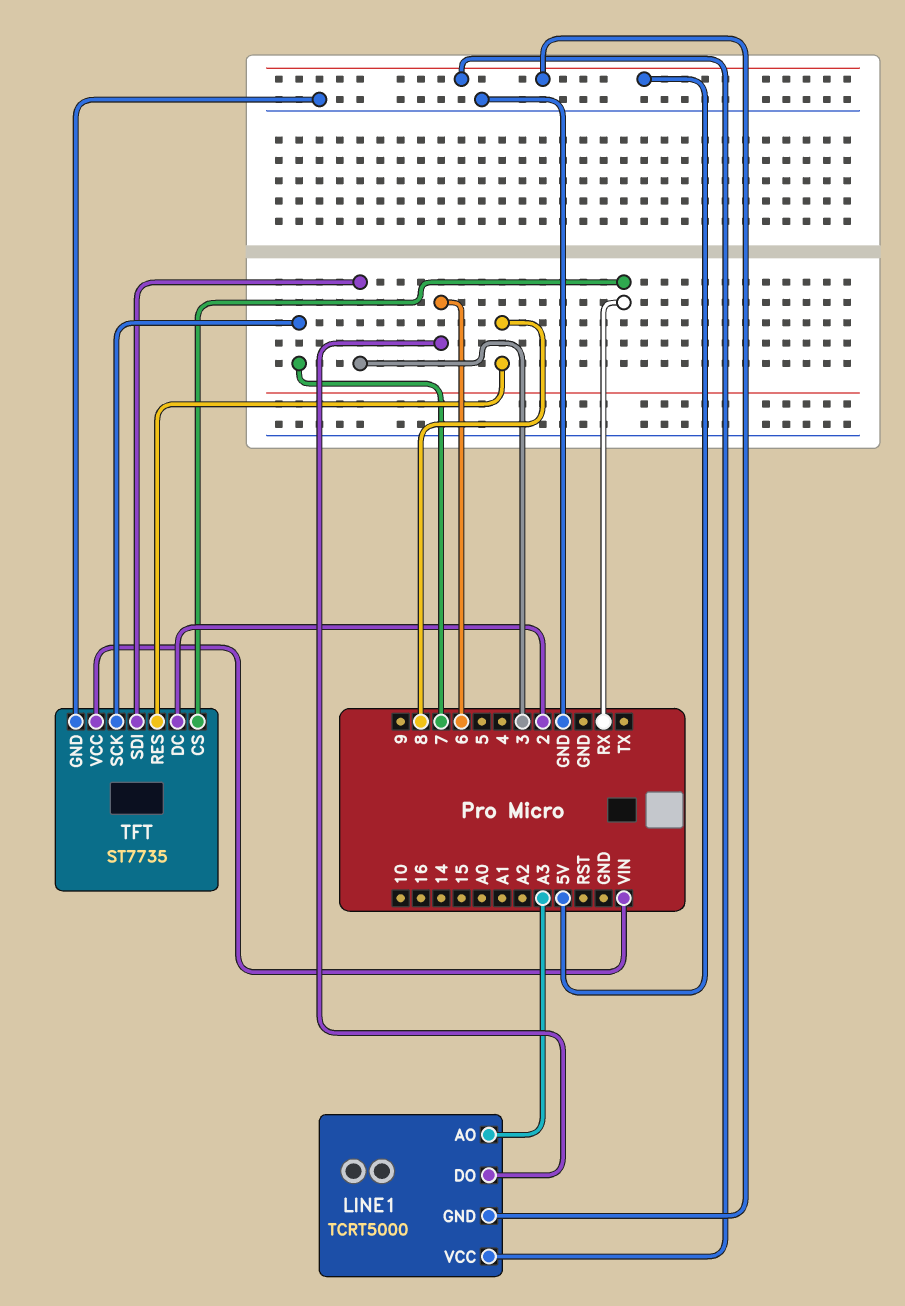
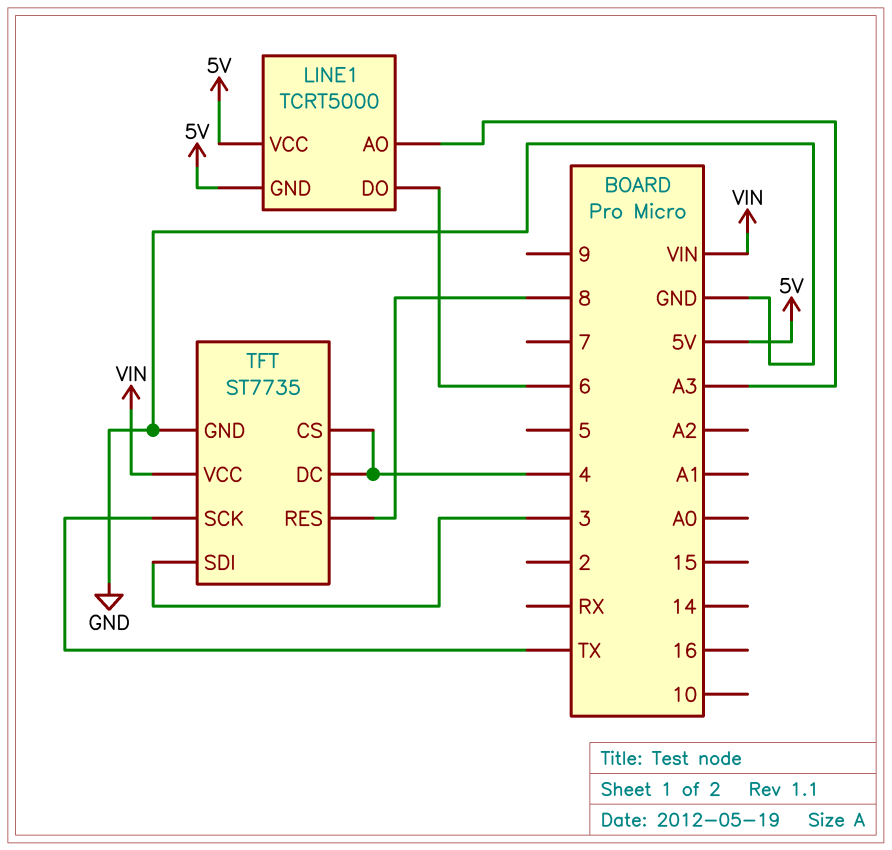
TFT pin CS: RX -> 4
TFT pin DC: 2 -> 4
TFT pin SCK: 7 -> TX

